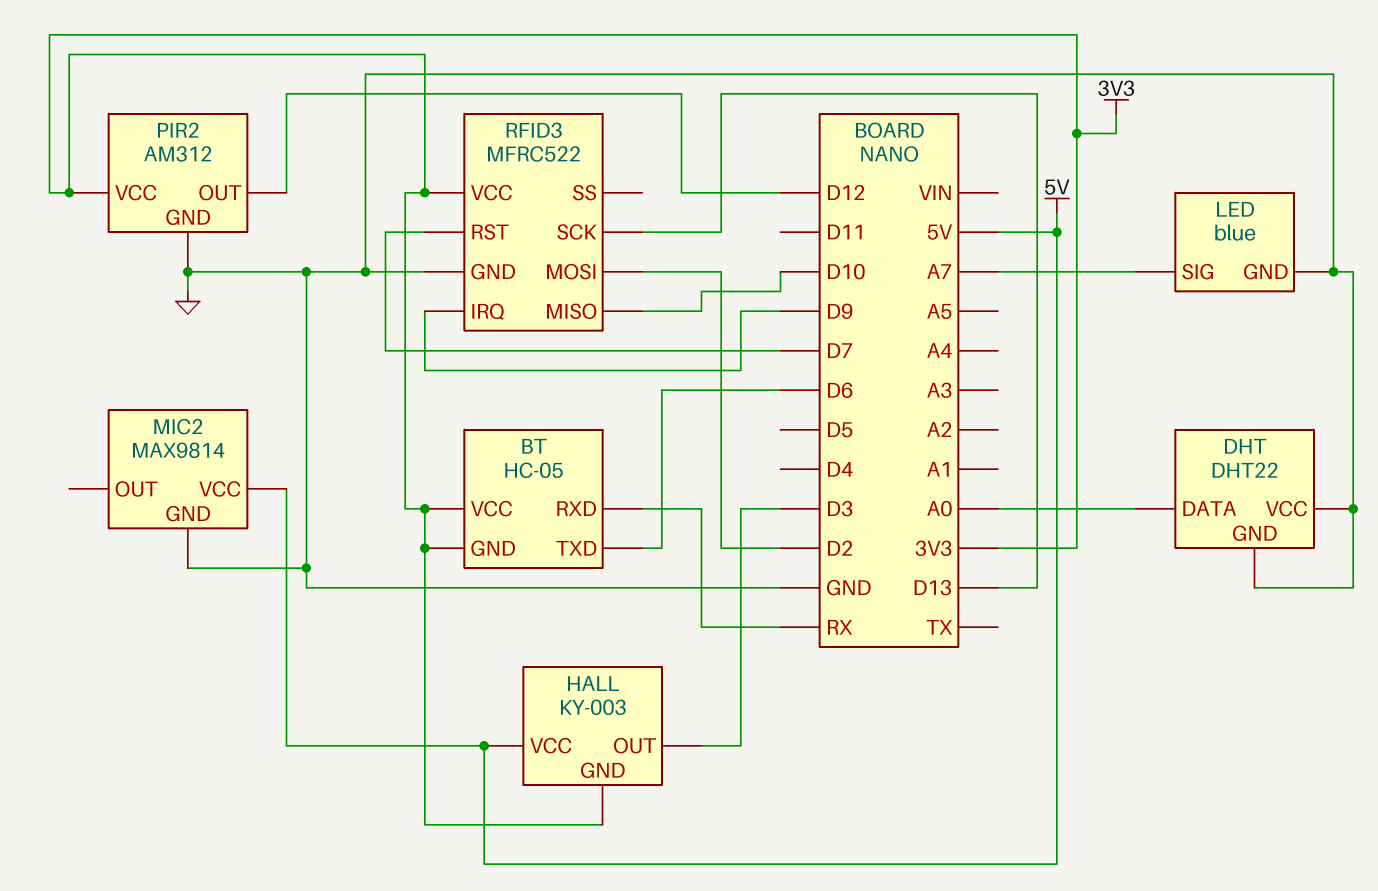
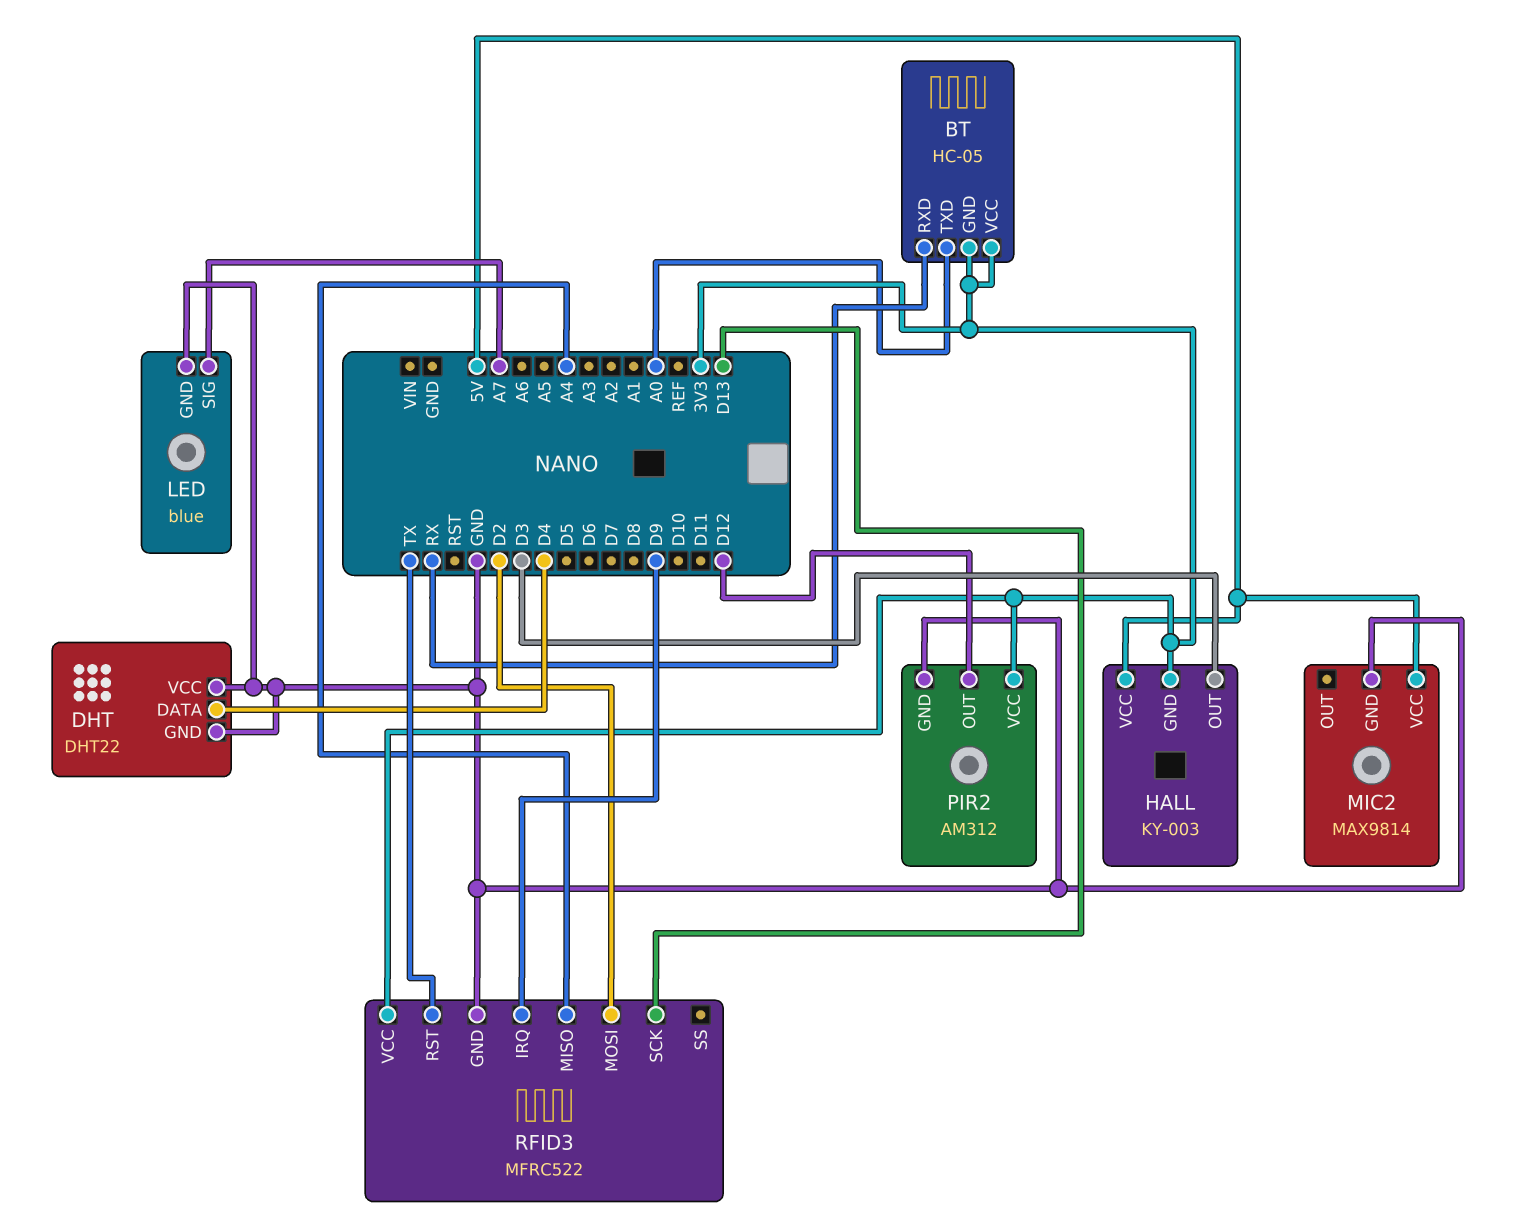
BT pin TXD: D6 -> A0
DHT pin DATA: A0 -> D4
RFID3 pin MISO: D10 -> A4
RFID3 pin RST: D7 -> TX

